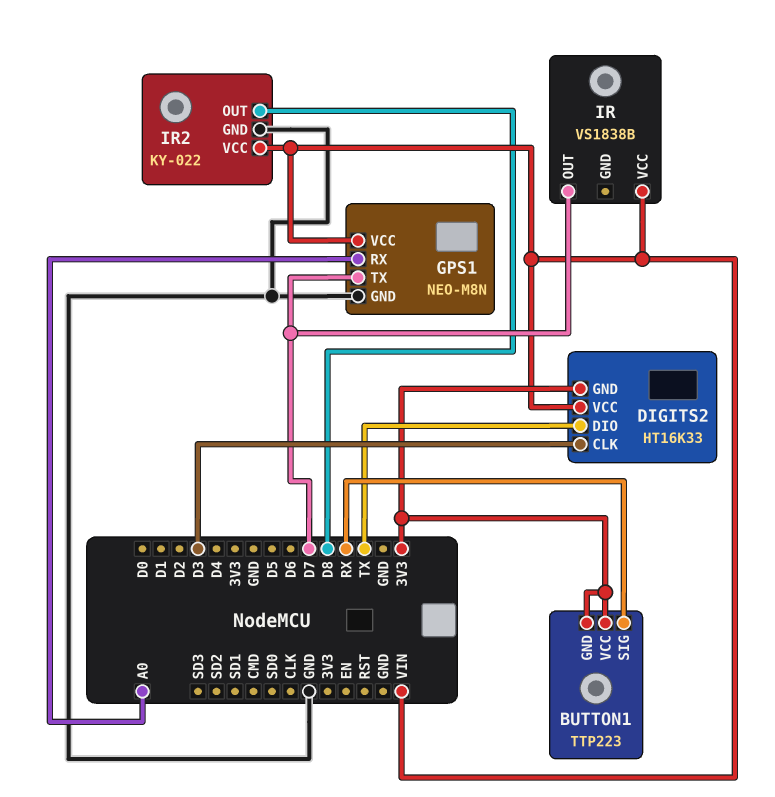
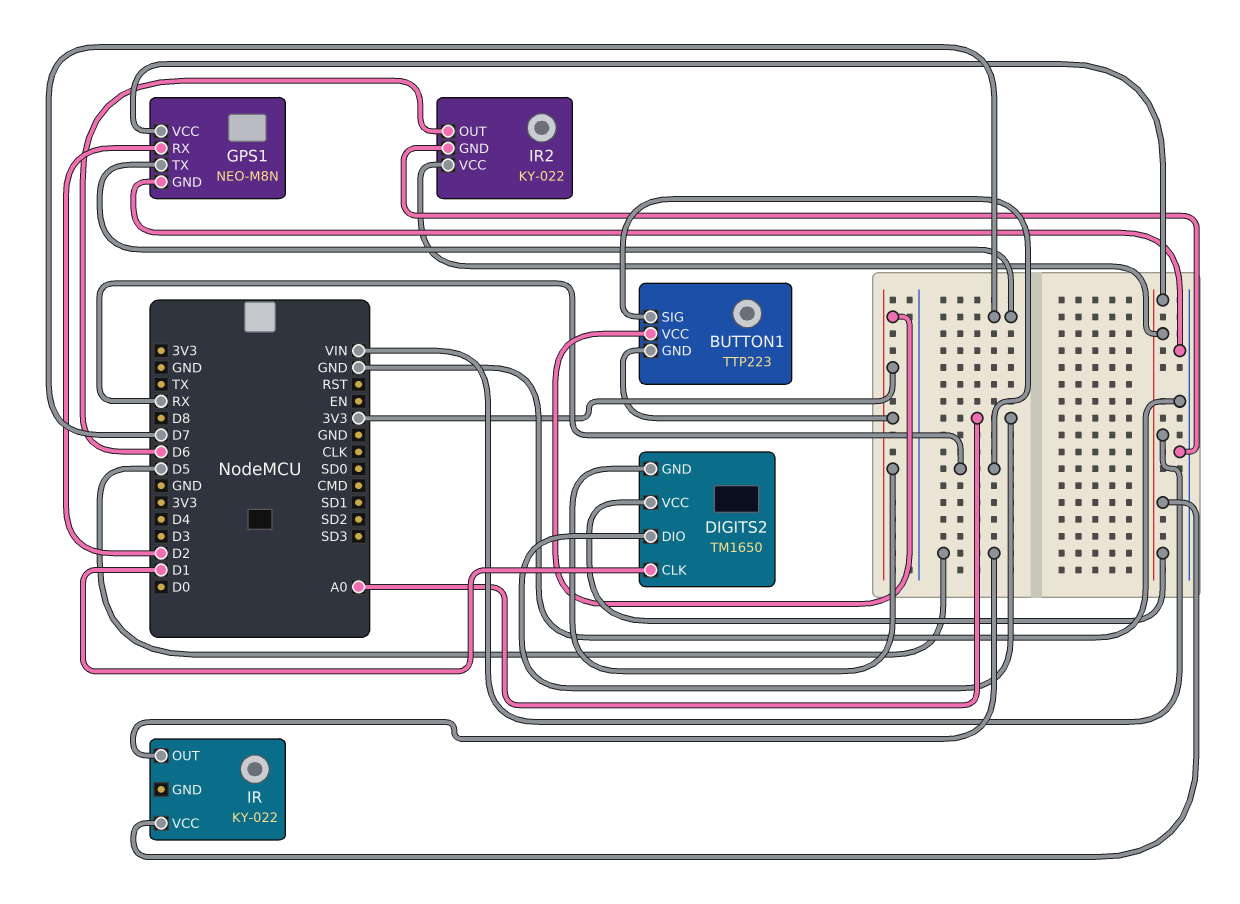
DIGITS2: HT16K33 -> TM1650
DIGITS2 pin CLK: D3 -> D1
DIGITS2 pin DIO: TX -> A0
GPS1 pin RX: A0 -> D2
IR: VS1838B -> KY-022
IR pin OUT: D7 -> D5
IR2 pin OUT: D8 -> D6

